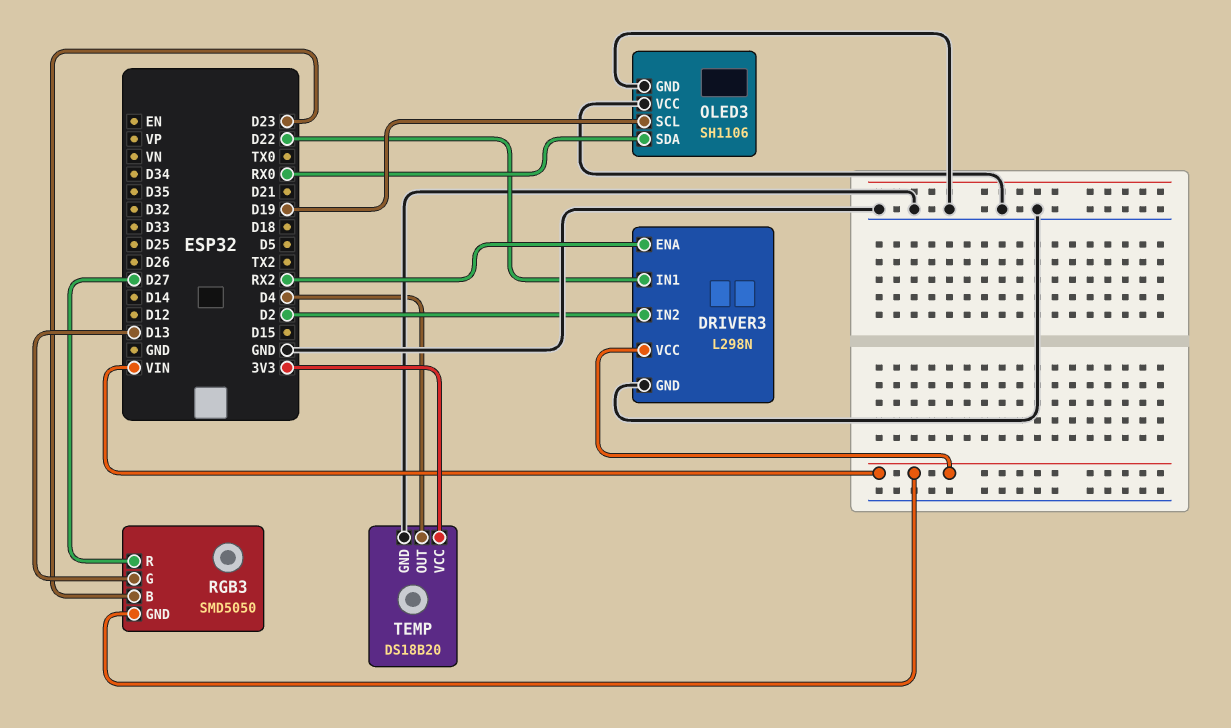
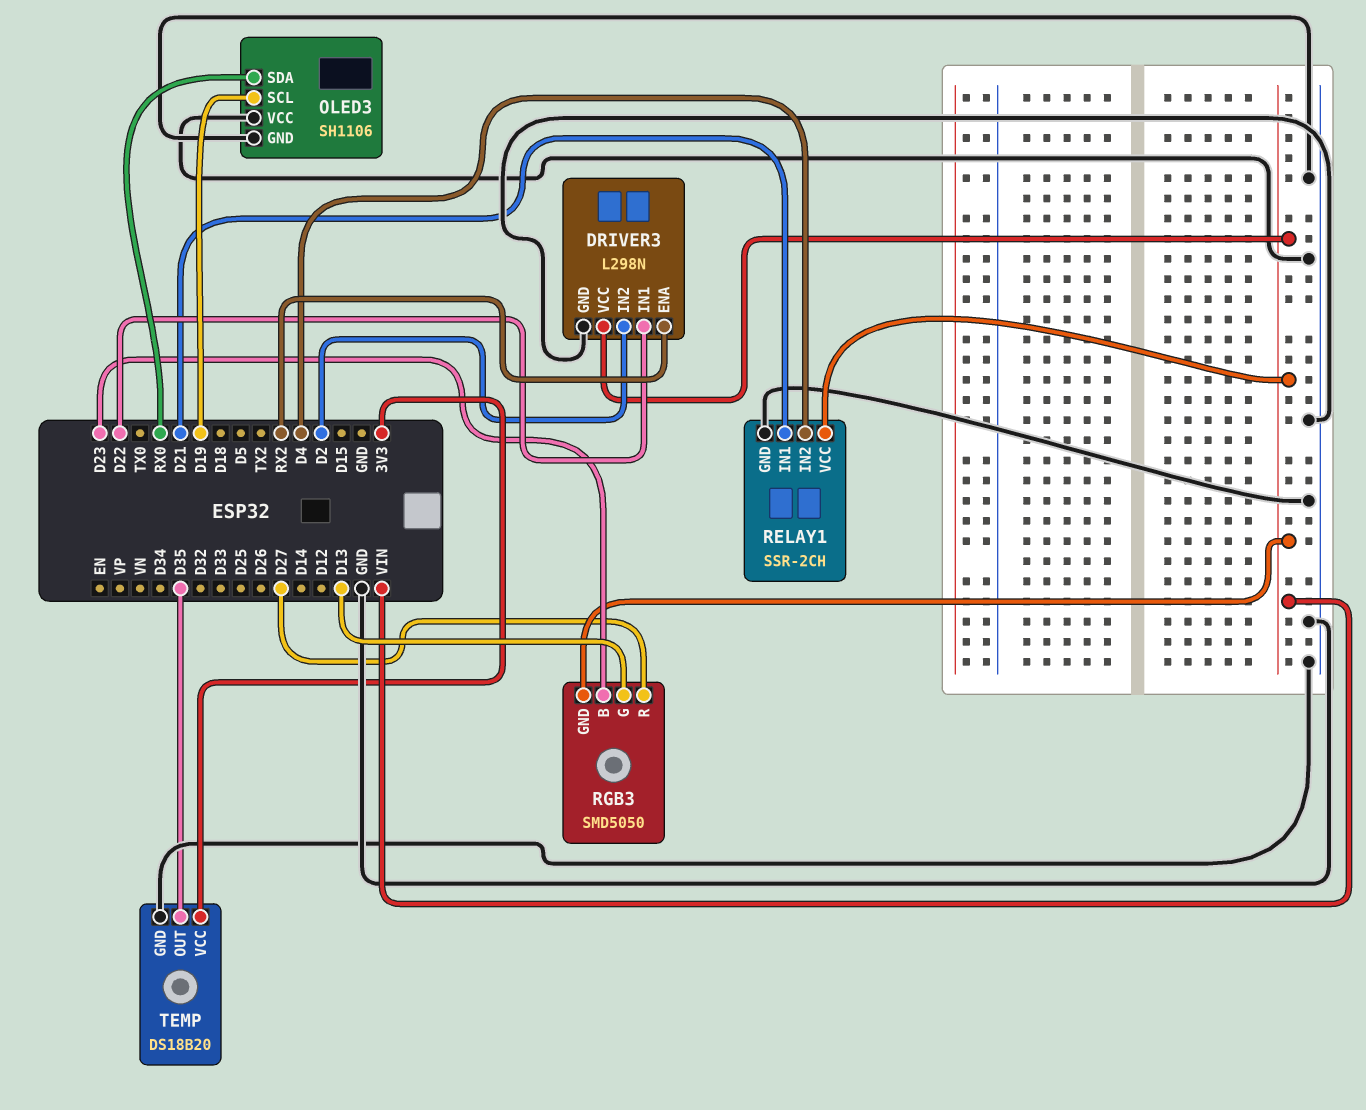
RELAY1: none -> SSR-2CH
RELAY1 pin GND: none -> GND
RELAY1 pin IN1: none -> D21
RELAY1 pin IN2: none -> D4
RELAY1 pin VCC: none -> VIN
TEMP pin OUT: D4 -> D35

